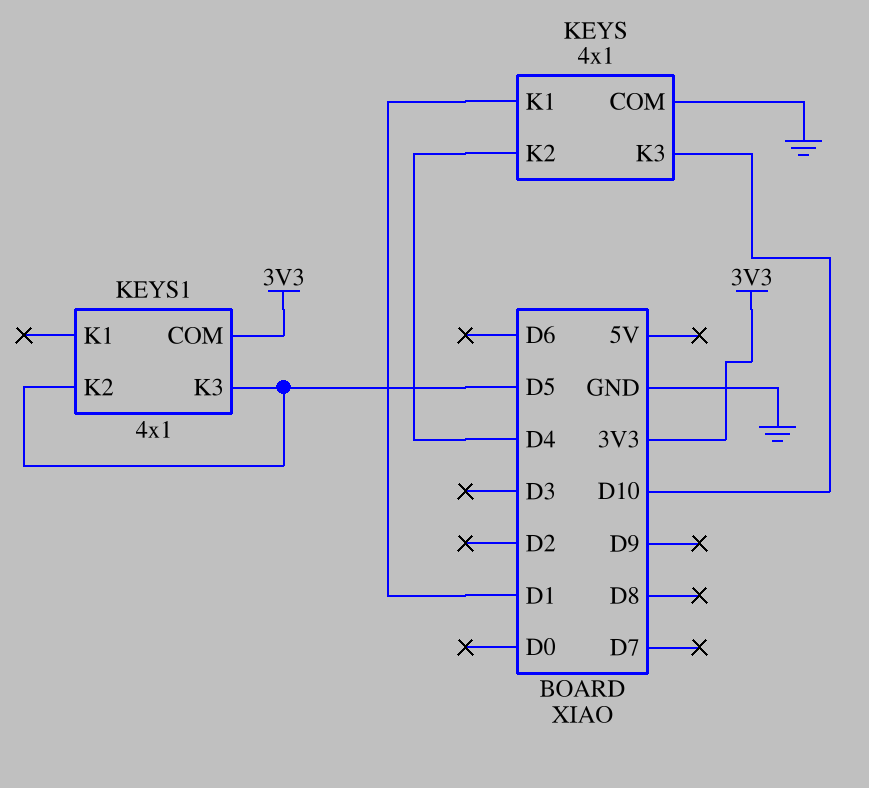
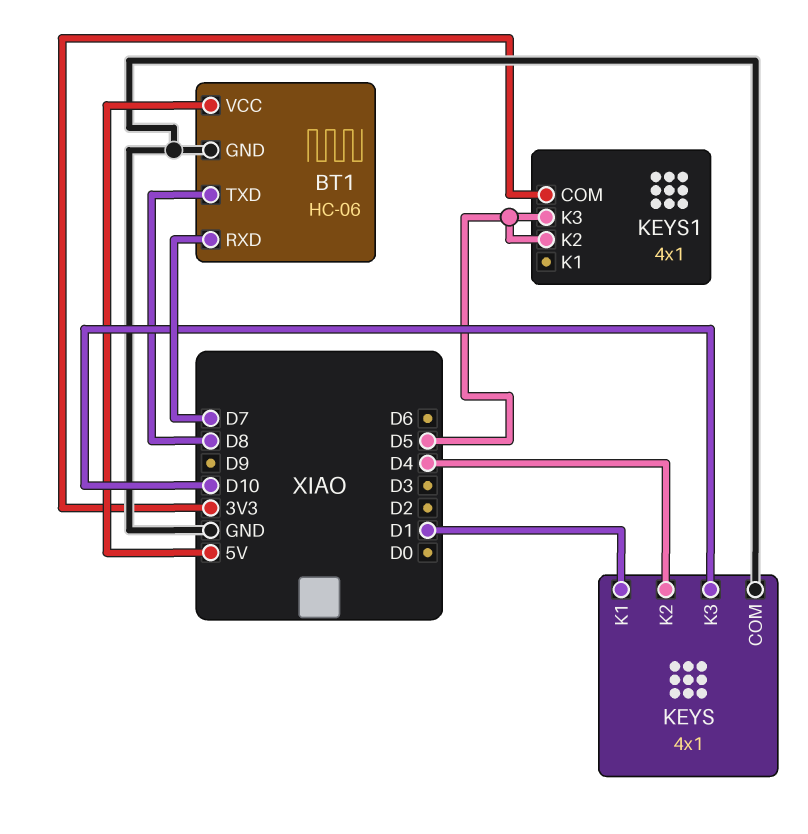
BT1: none -> HC-06
BT1 pin GND: none -> GND
BT1 pin RXD: none -> D7
BT1 pin TXD: none -> D8
BT1 pin VCC: none -> 5V

